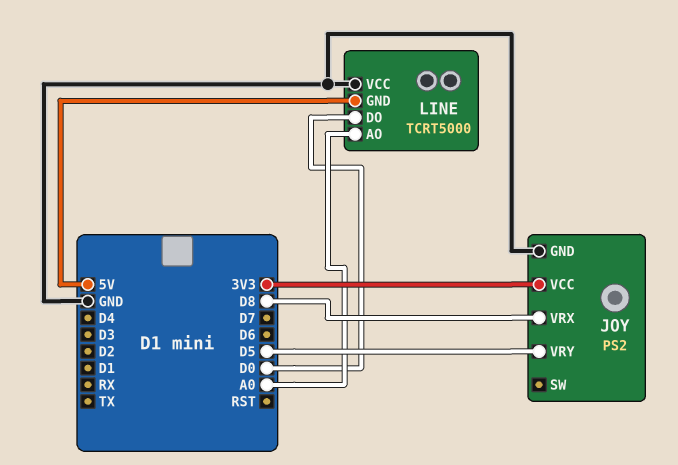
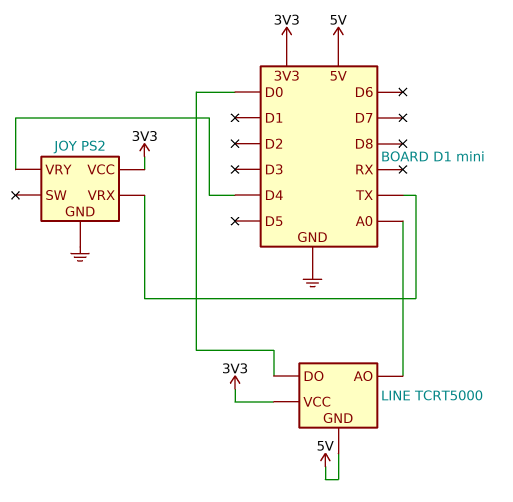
JOY pin VRX: D8 -> TX
JOY pin VRY: D5 -> D4
LINE pin VCC: GND -> 3V3

